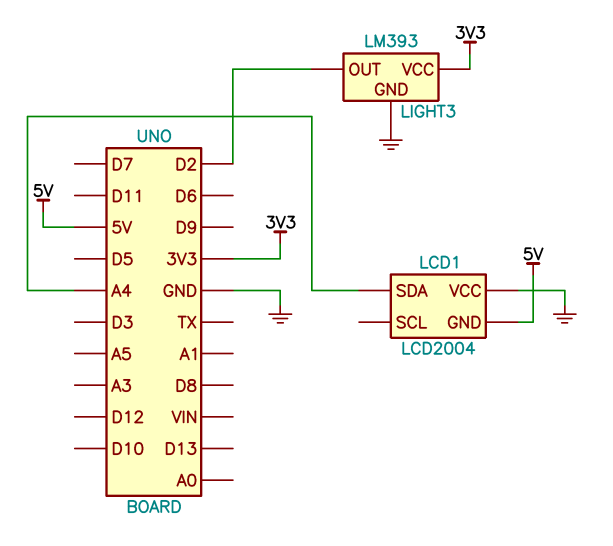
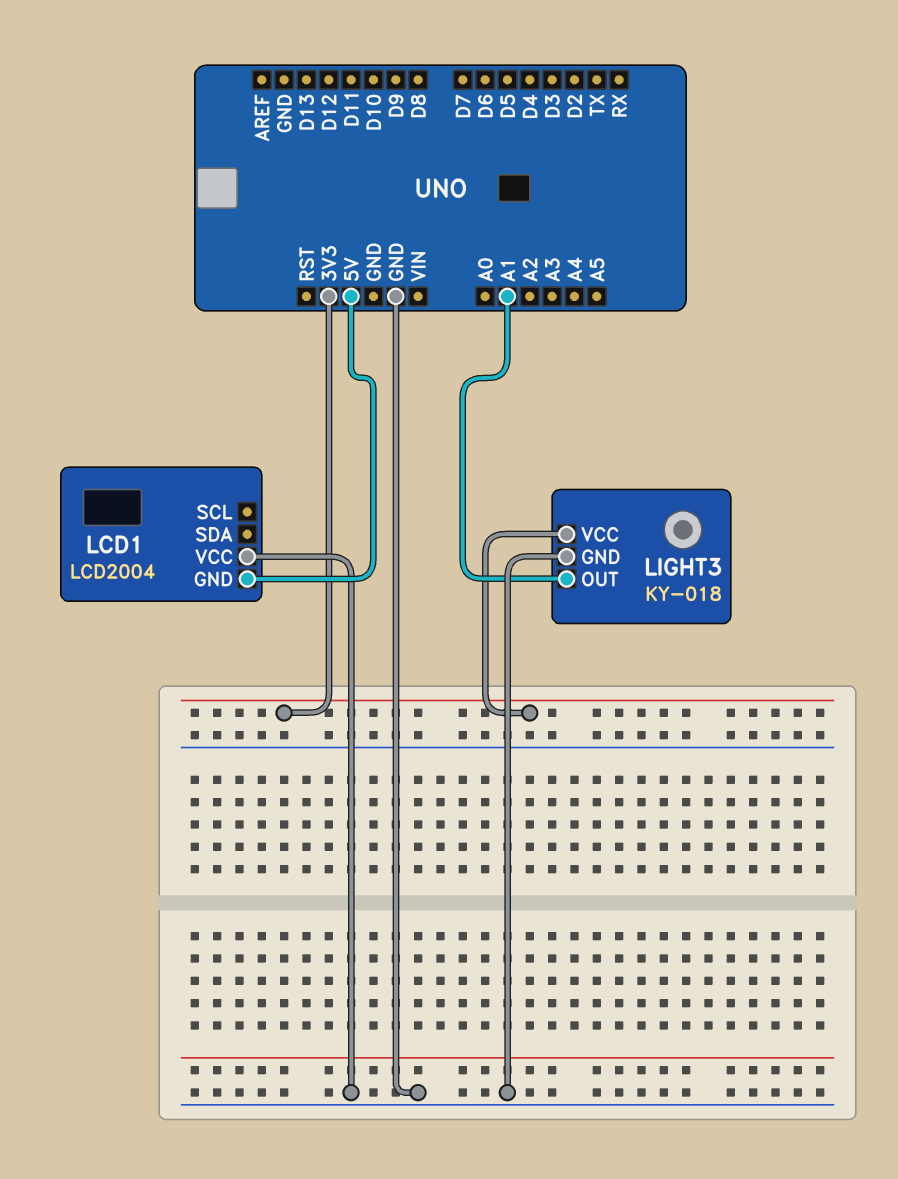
LCD1 pin SDA: A4 -> none
LIGHT3: LM393 -> KY-018
LIGHT3 pin OUT: D2 -> A1

